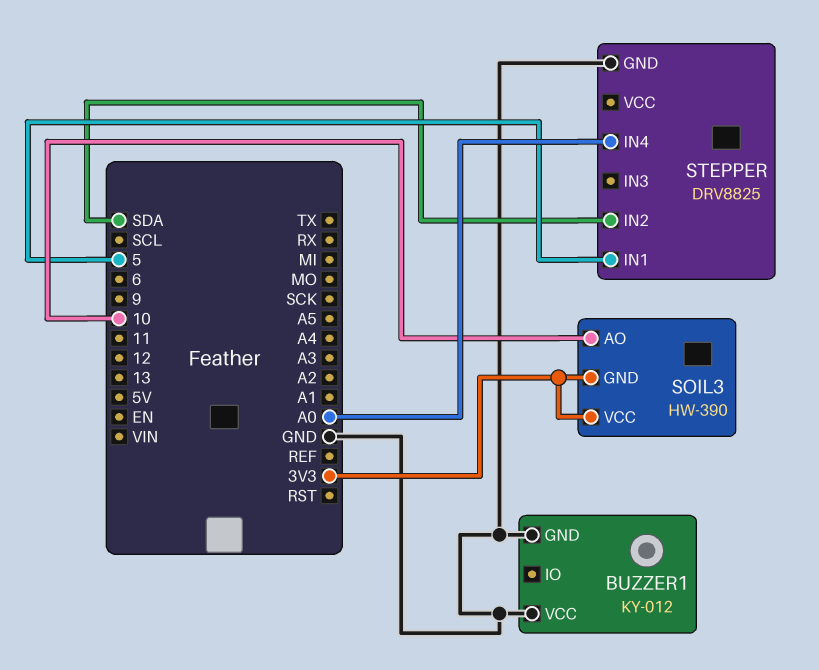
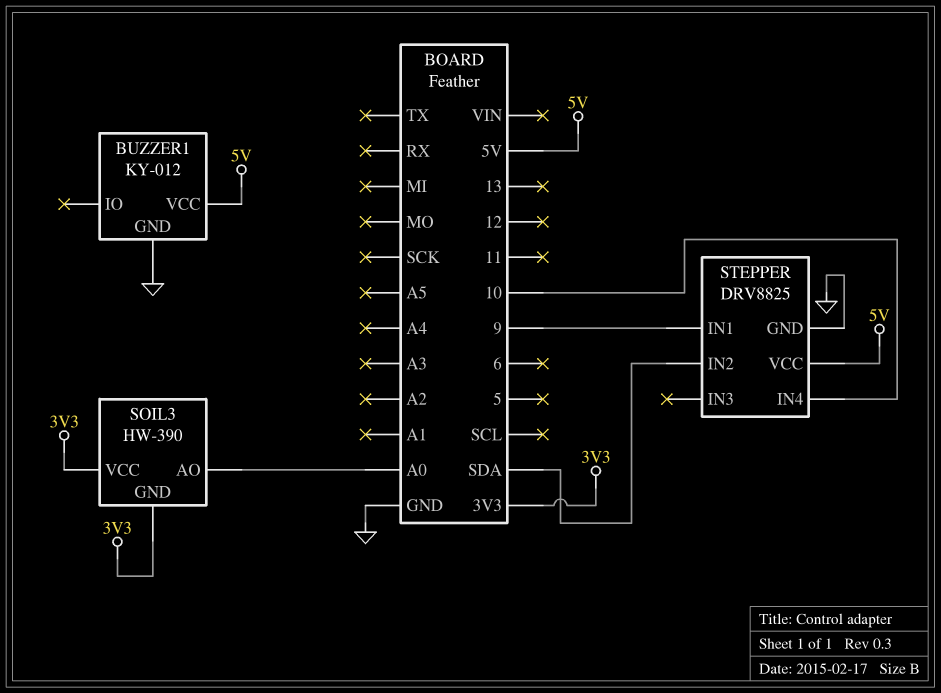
BUZZER1 pin VCC: GND -> 5V
SOIL3 pin AO: 10 -> A0
STEPPER pin IN1: 5 -> 9
STEPPER pin IN4: A0 -> 10
STEPPER pin VCC: none -> 5V

